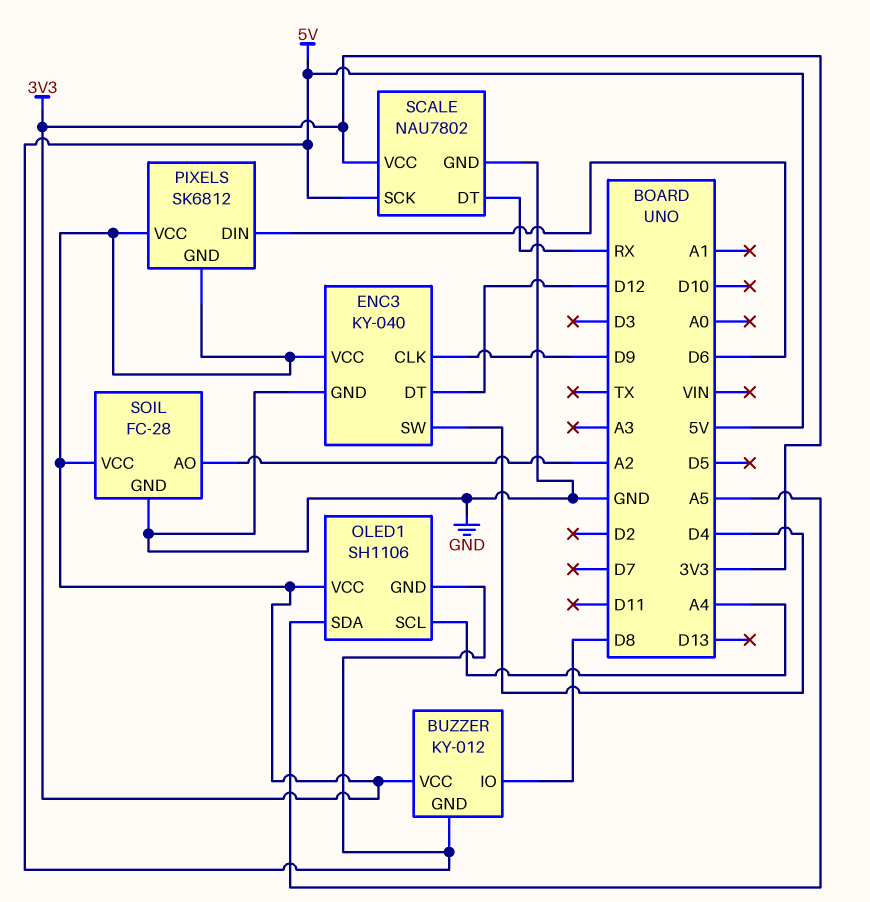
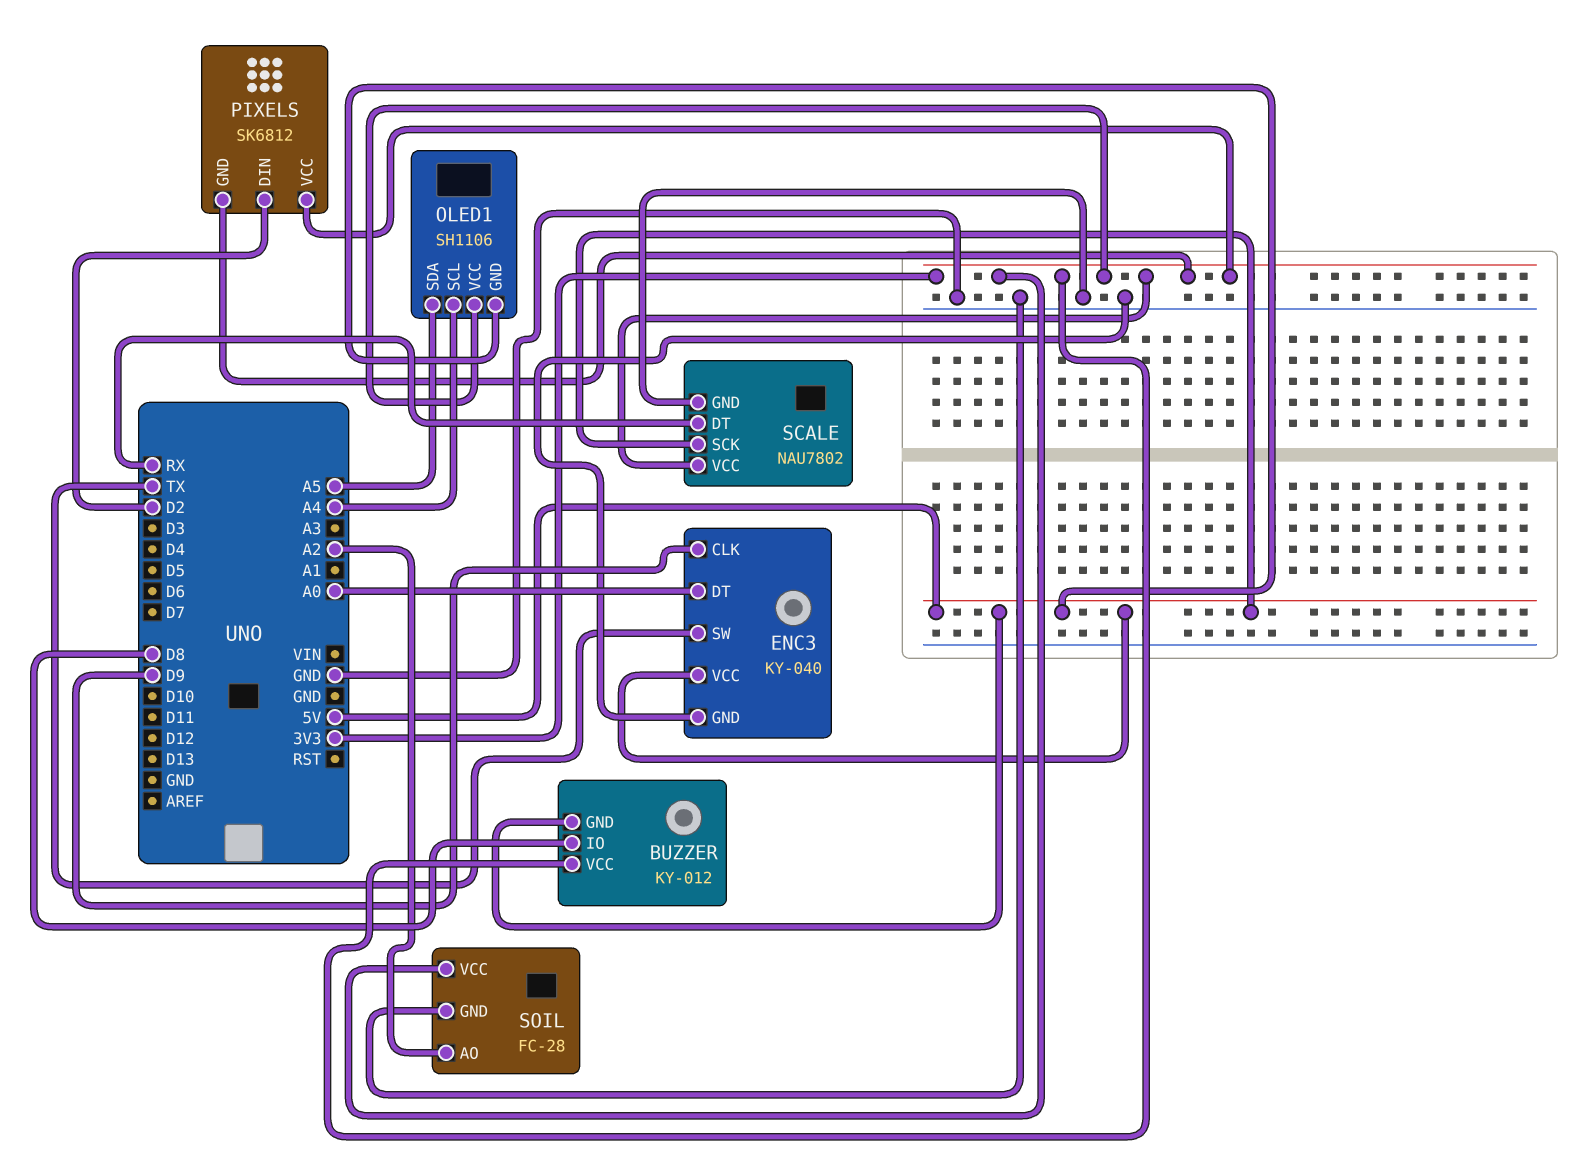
ENC3 pin DT: D12 -> A0
ENC3 pin SW: D4 -> TX
ENC3 pin VCC: 3V3 -> 5V
PIXELS pin DIN: D6 -> D2

